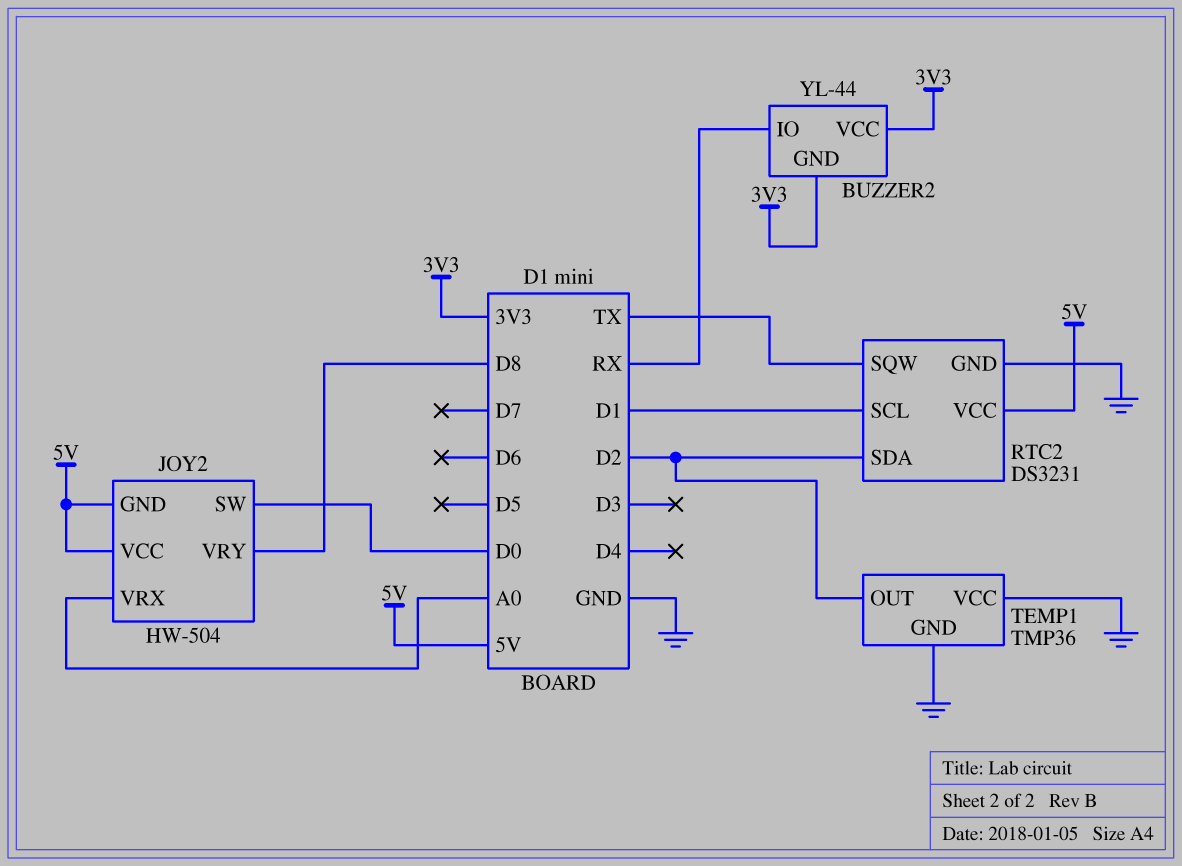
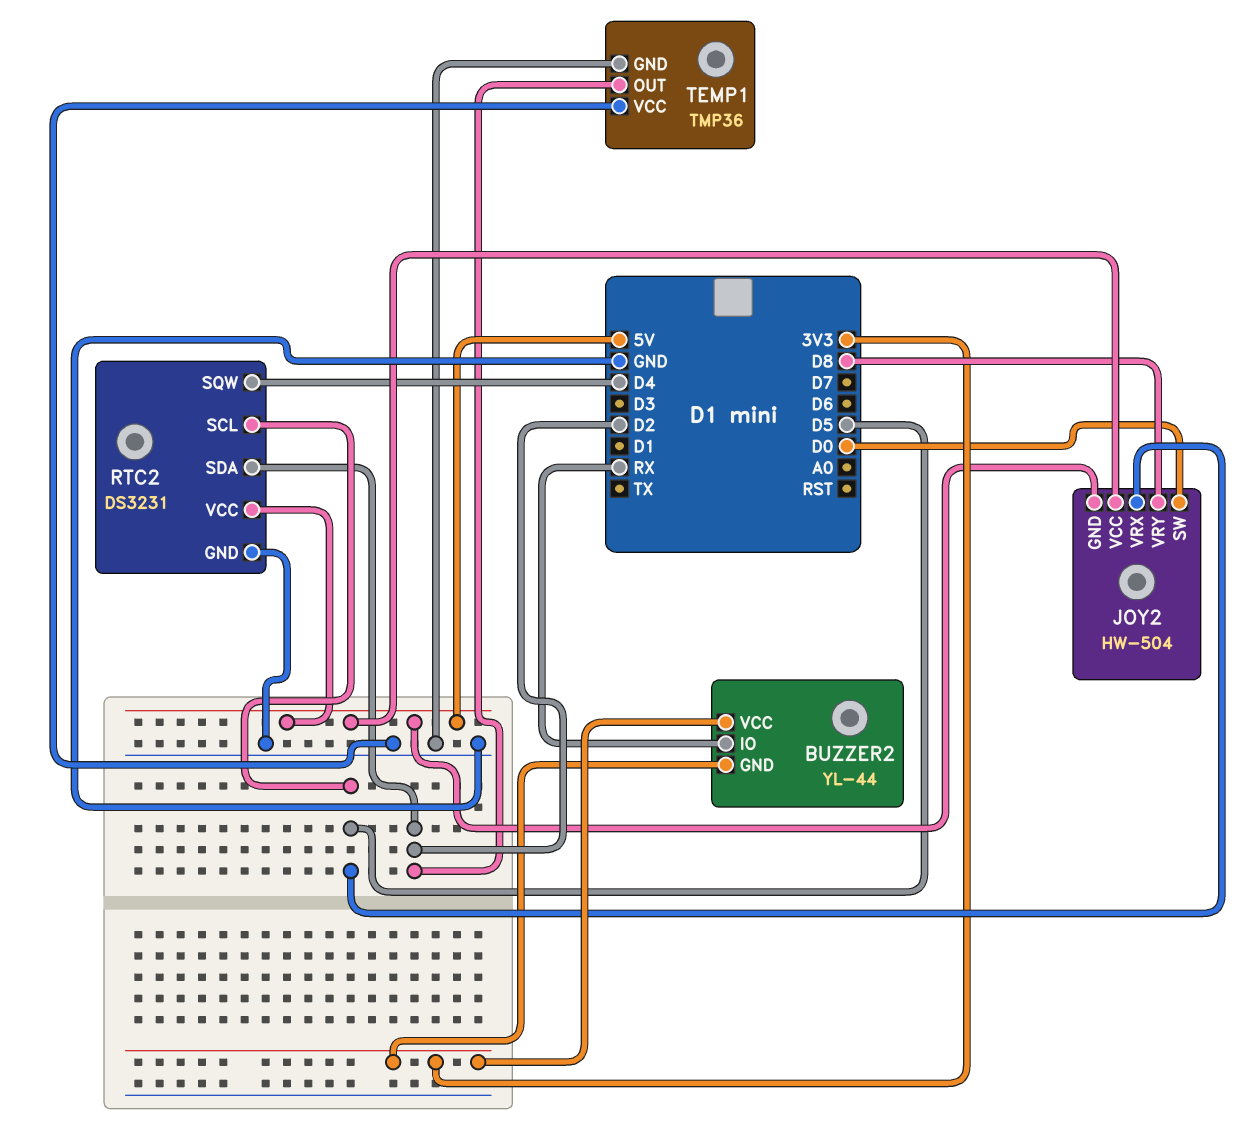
JOY2 pin VRX: A0 -> D5
RTC2 pin SCL: D1 -> D5
RTC2 pin SQW: TX -> D4

